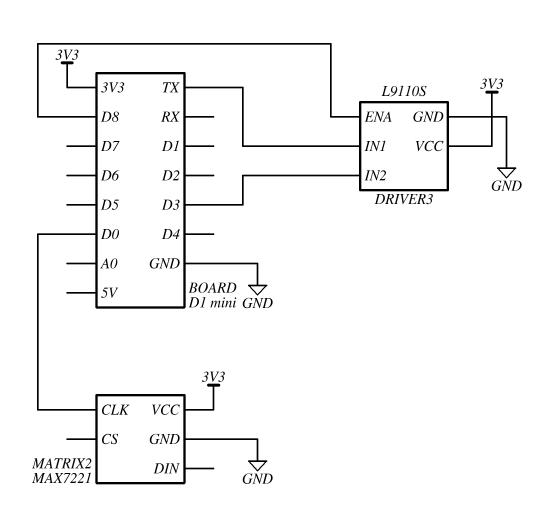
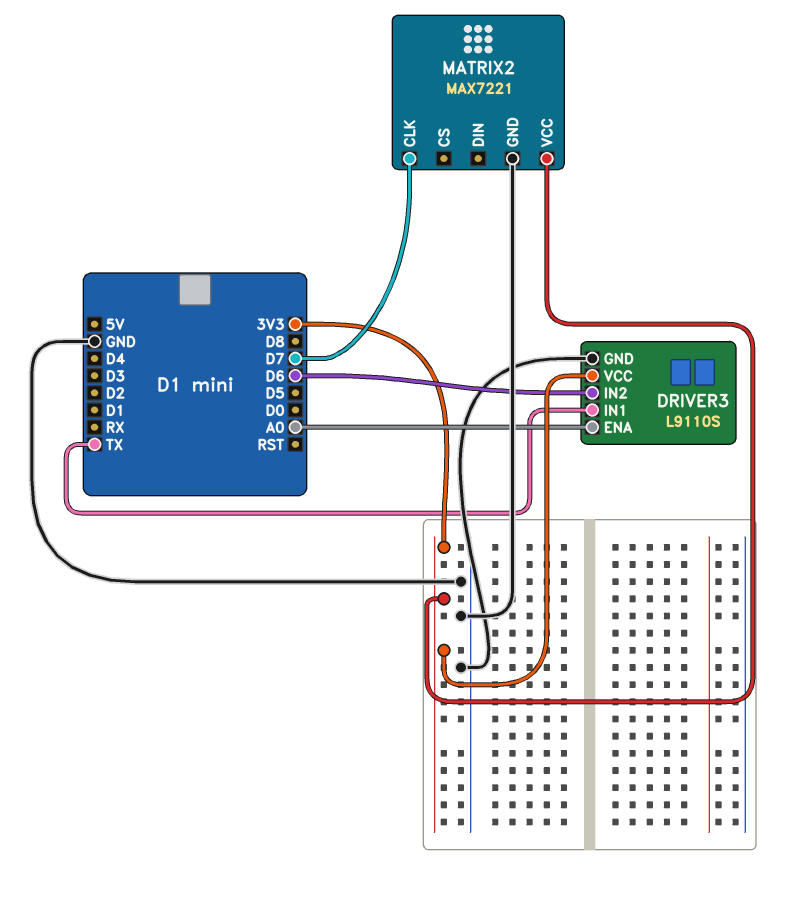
DRIVER3 pin ENA: D8 -> A0
DRIVER3 pin IN2: D3 -> D6
MATRIX2 pin CLK: D0 -> D7

